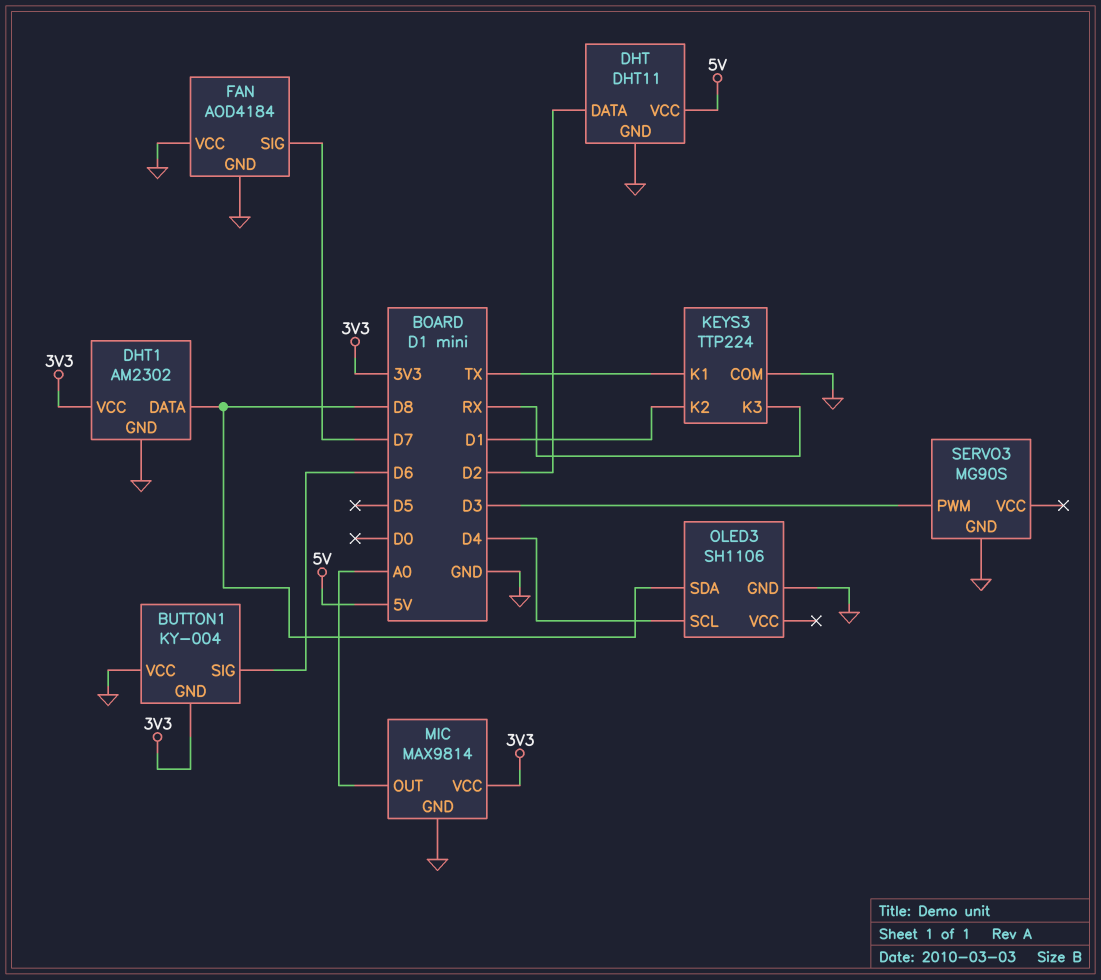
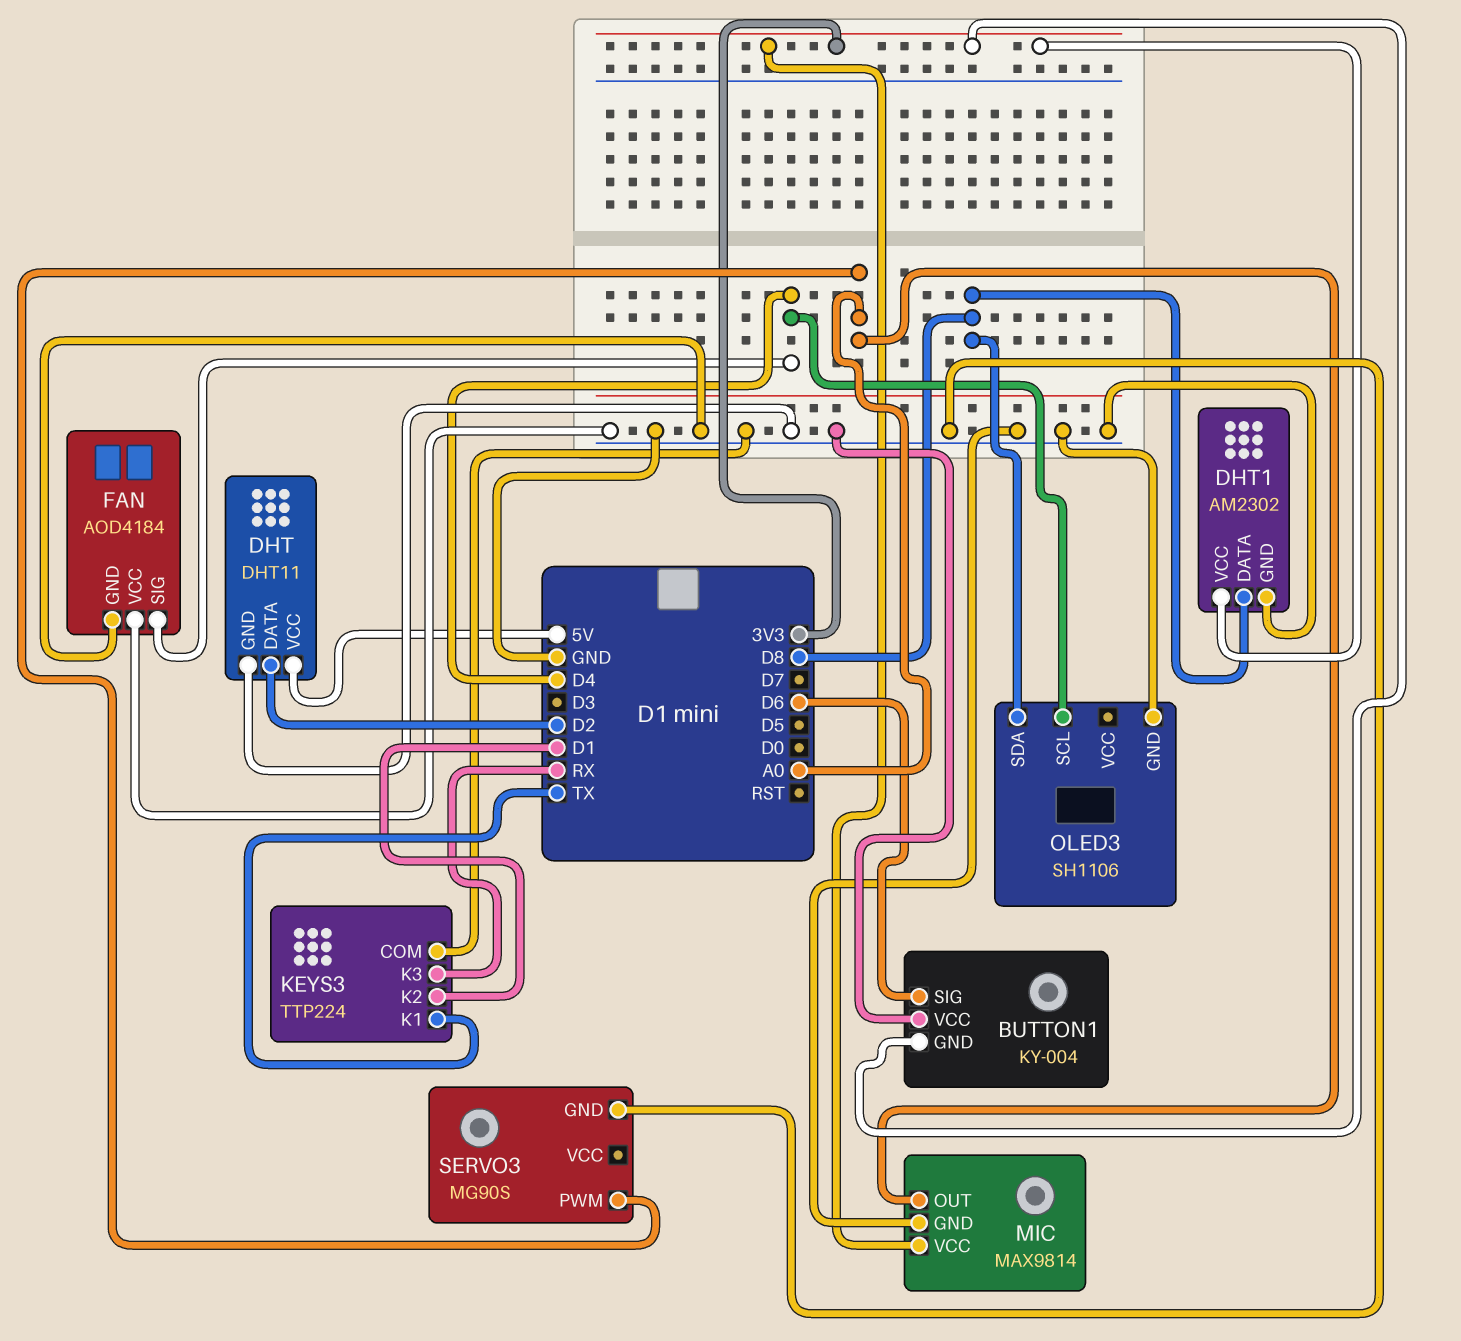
FAN pin SIG: D7 -> D4
SERVO3 pin PWM: D3 -> A0

